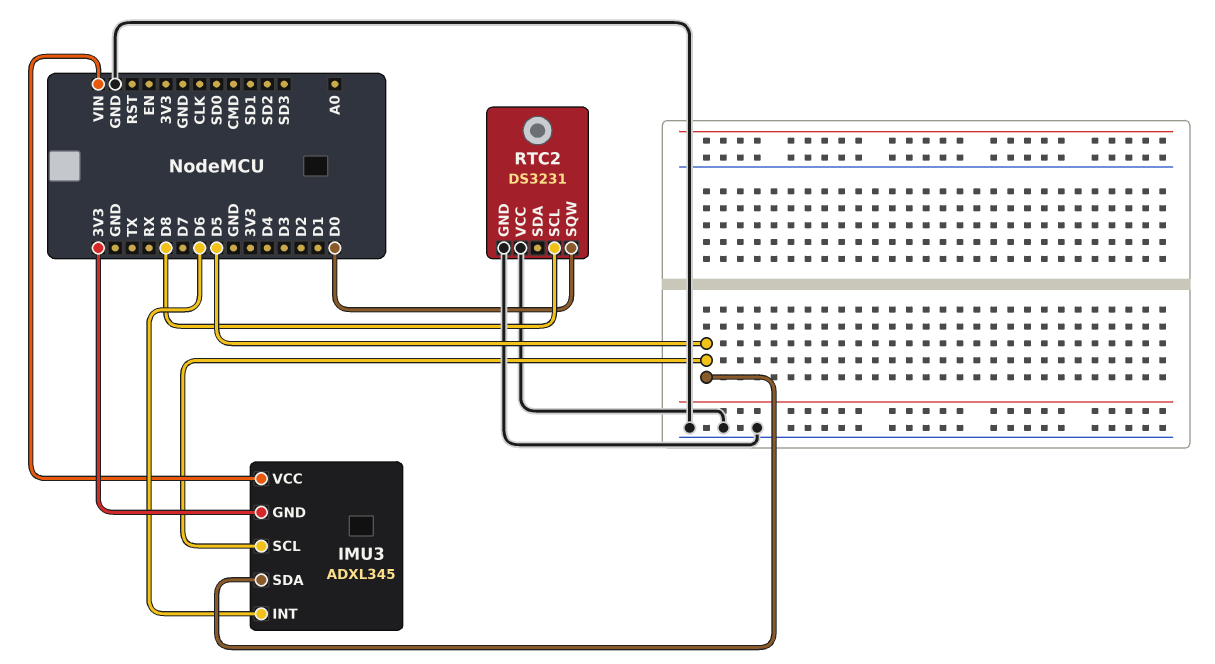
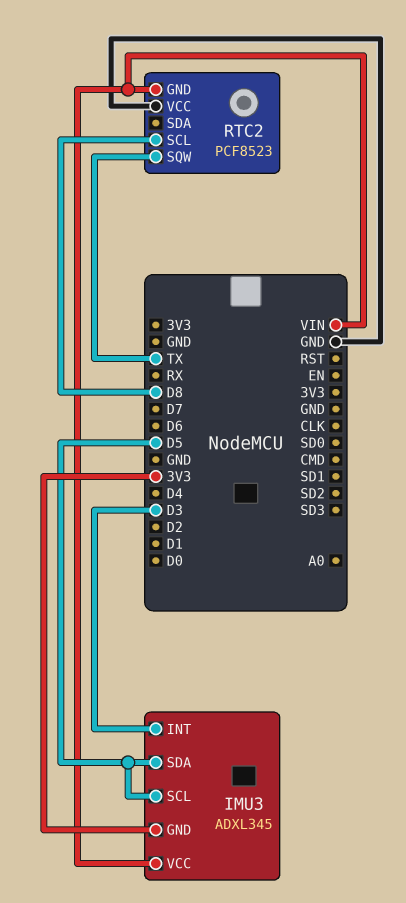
IMU3 pin INT: D6 -> D3
RTC2: DS3231 -> PCF8523
RTC2 pin GND: GND -> VIN
RTC2 pin SQW: D0 -> TX

